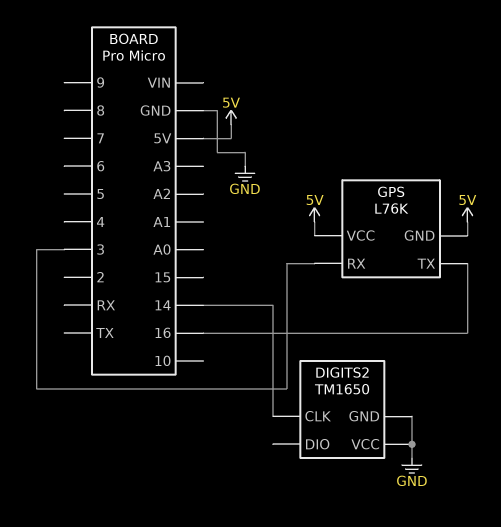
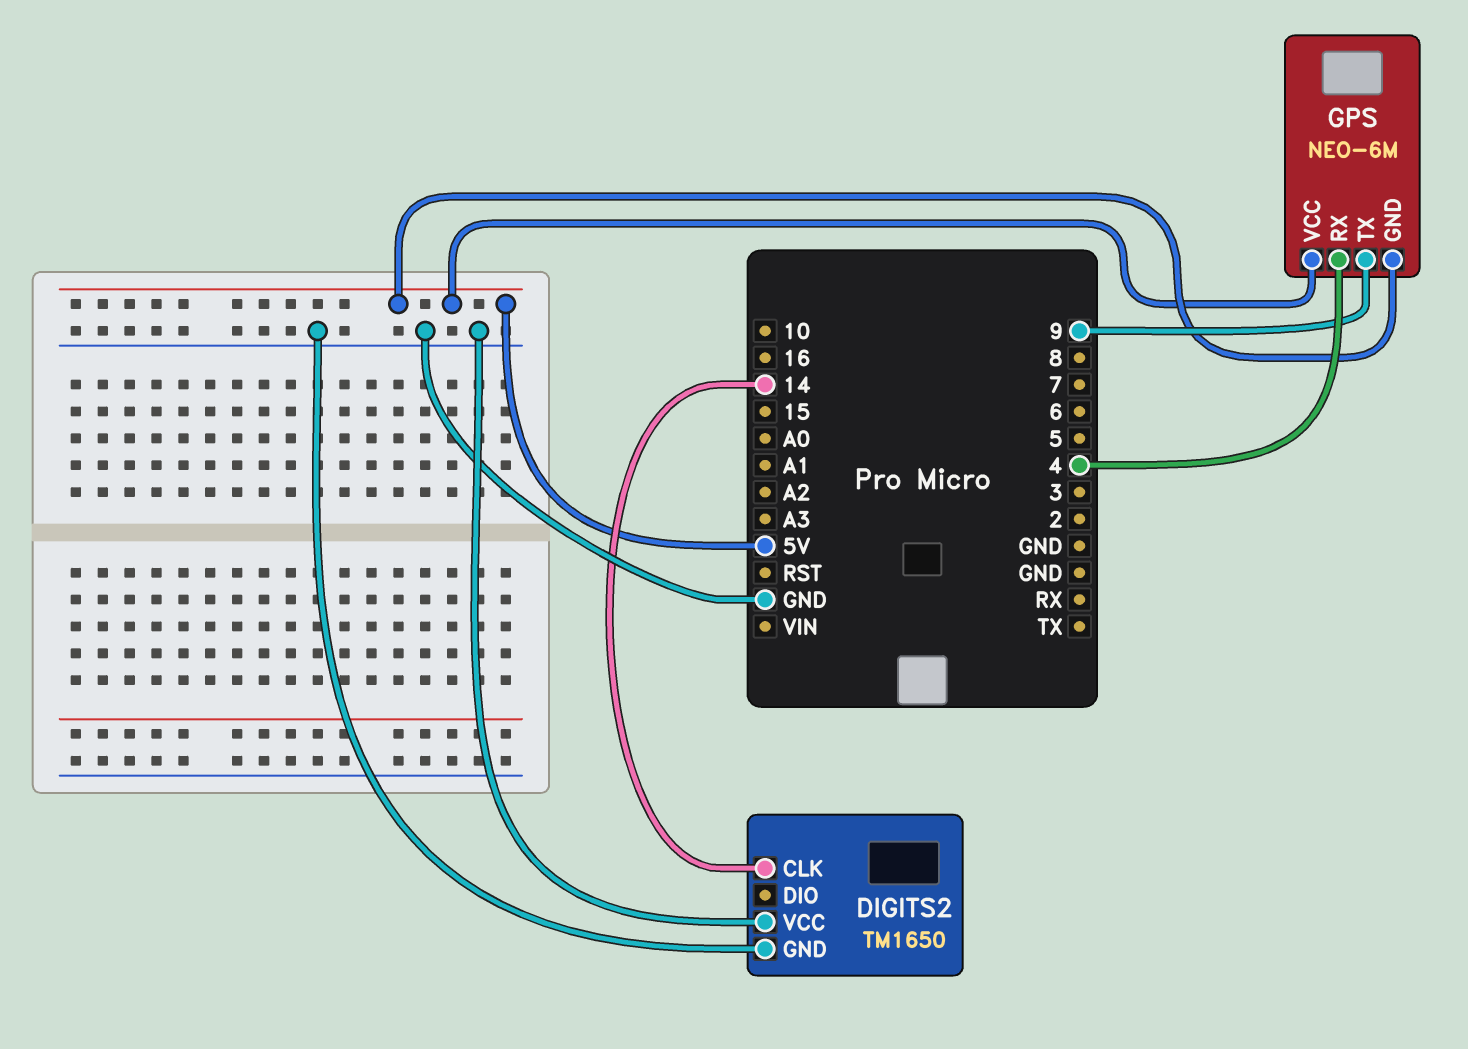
GPS: L76K -> NEO-6M
GPS pin RX: 3 -> 4
GPS pin TX: 16 -> 9

